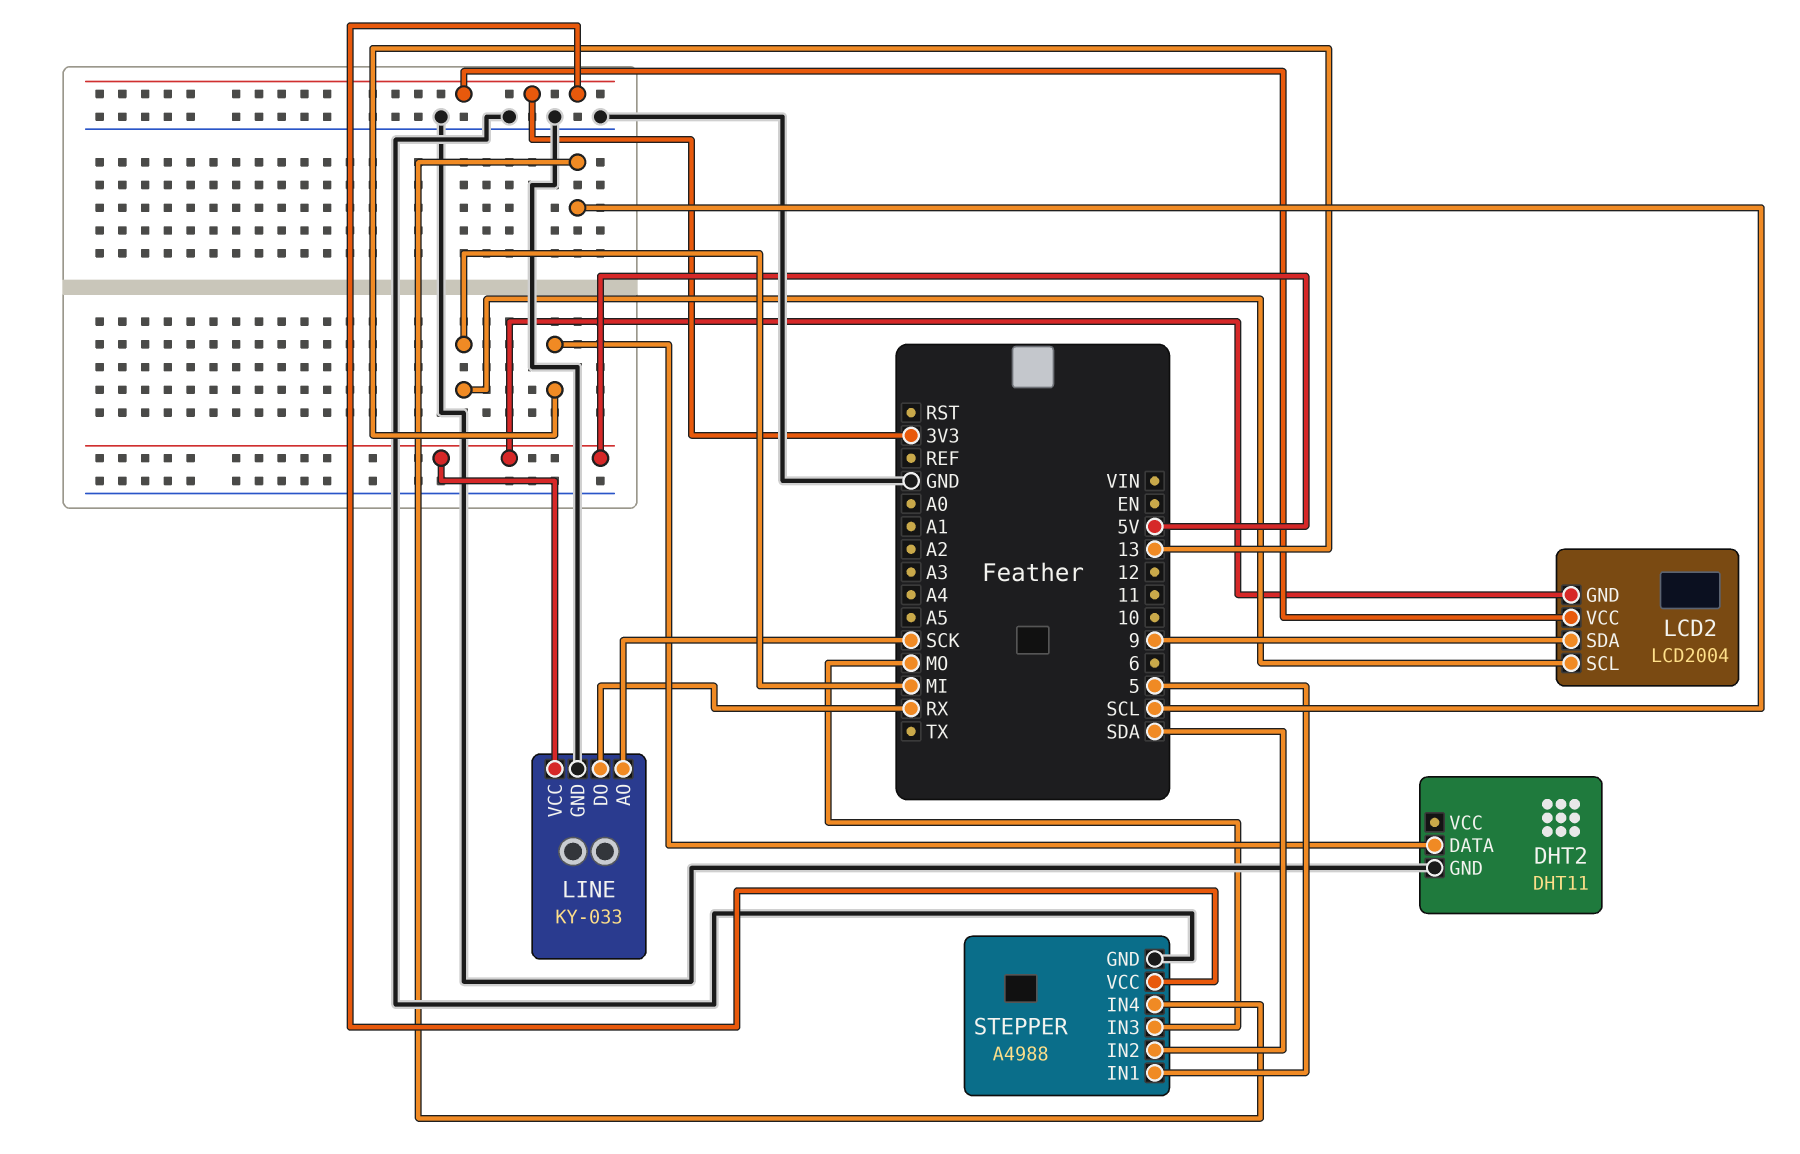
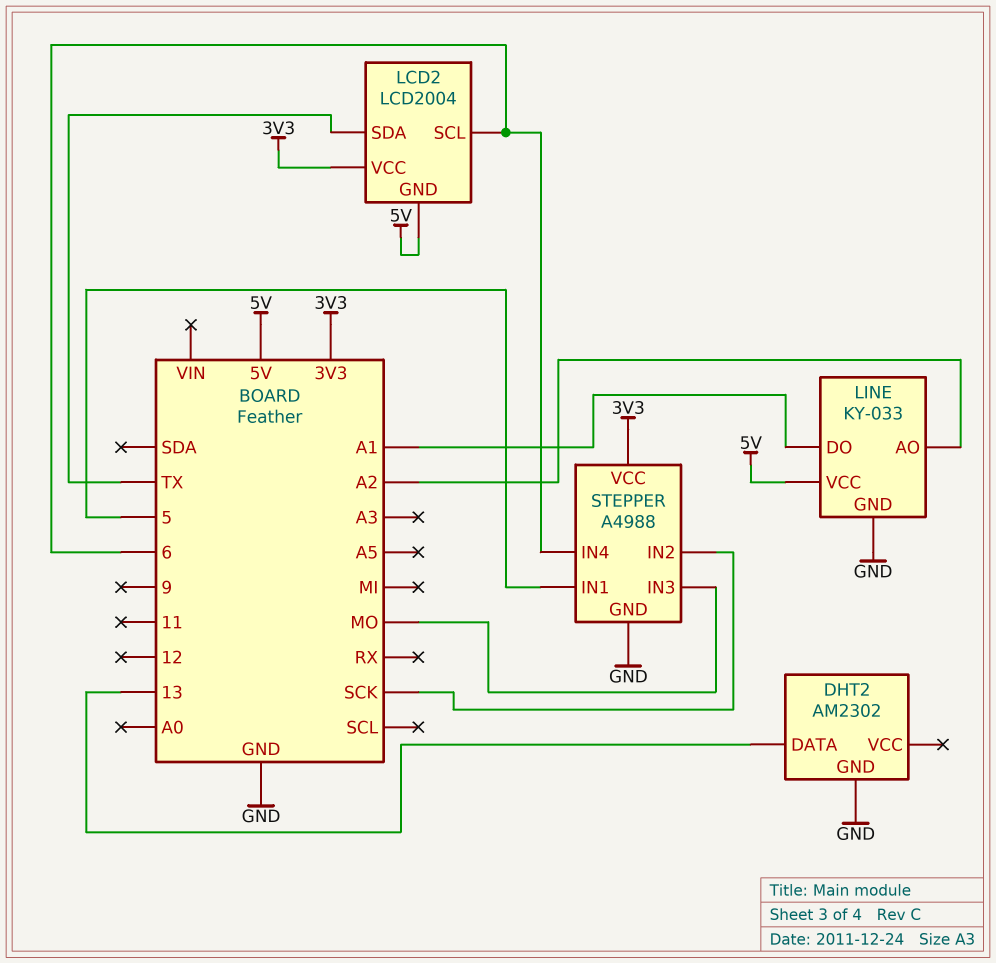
DHT2: DHT11 -> AM2302
LCD2 pin SCL: MI -> 6
LCD2 pin SDA: 9 -> TX
LINE pin AO: SCK -> A2
LINE pin DO: RX -> A1
STEPPER pin IN2: SDA -> SCK
STEPPER pin IN4: SCL -> 6

